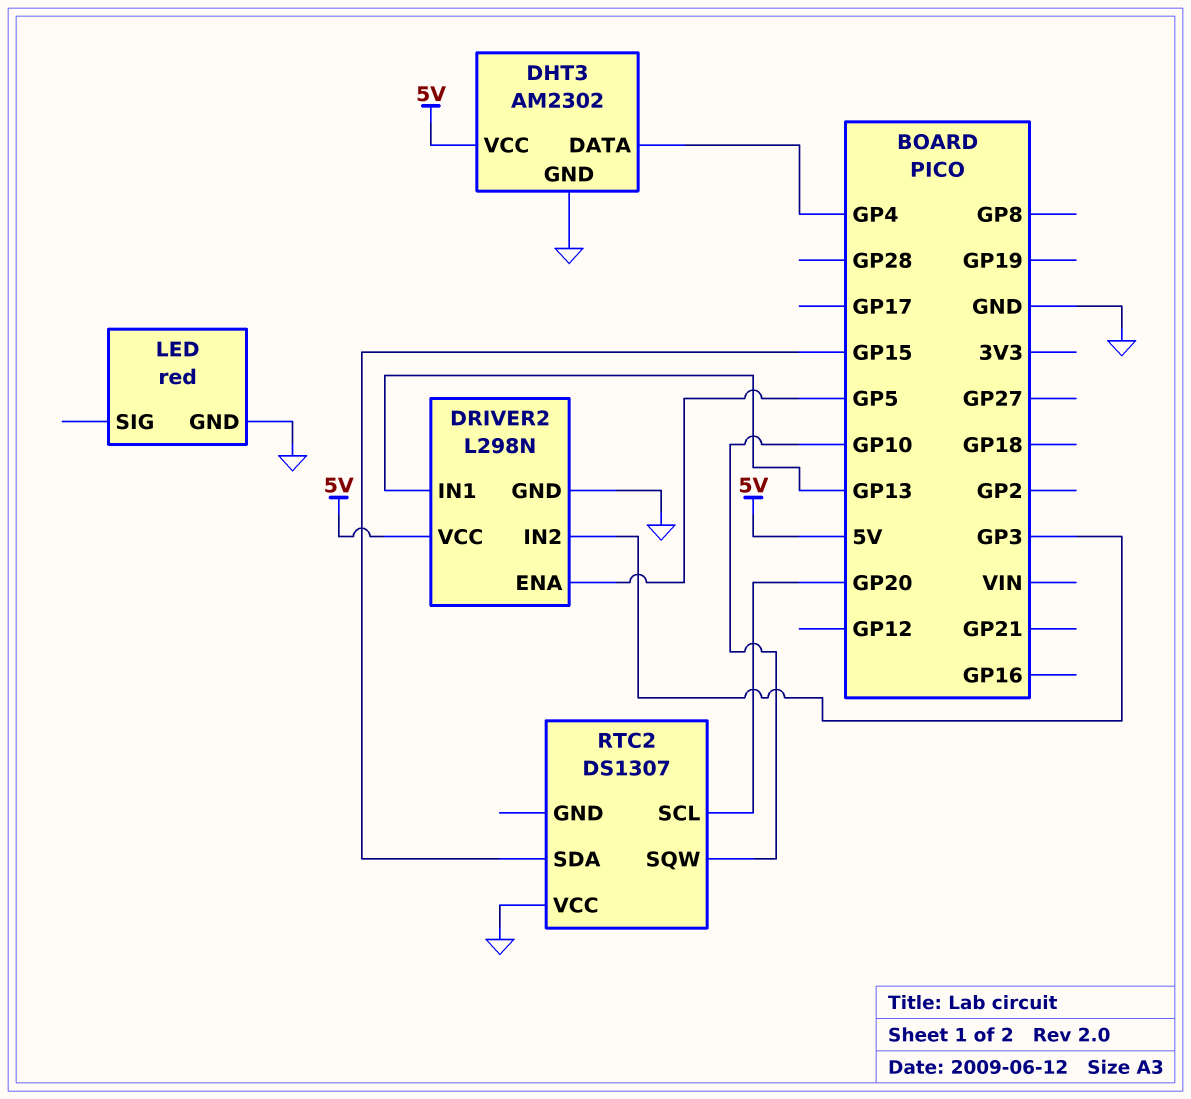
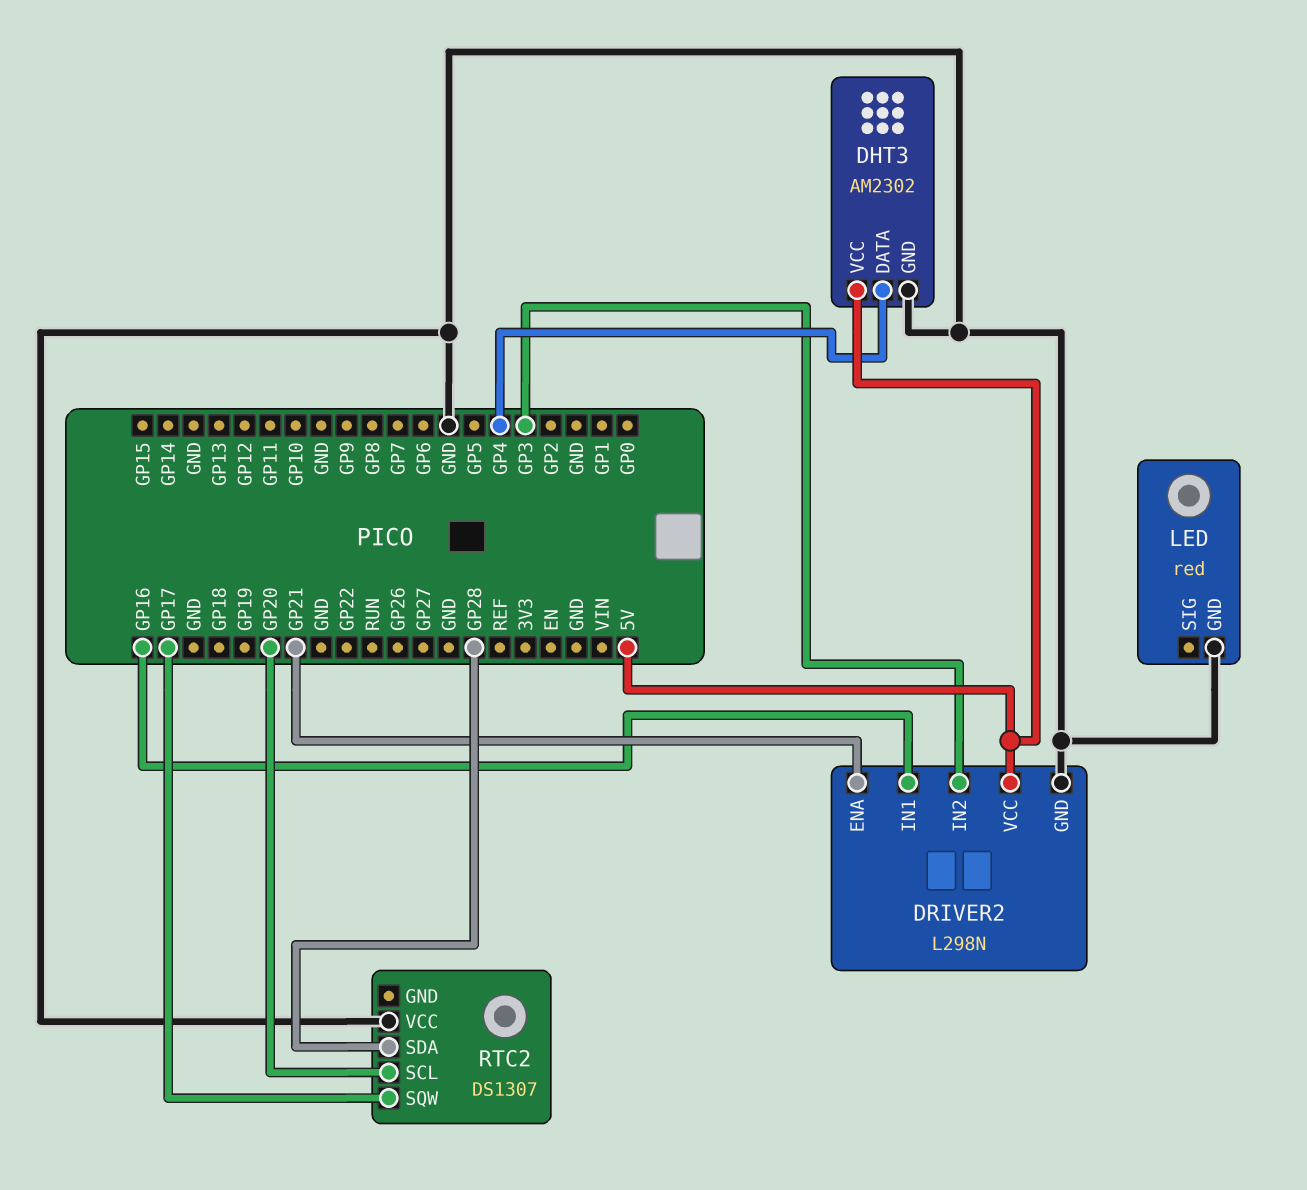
DRIVER2 pin ENA: GP5 -> GP21
DRIVER2 pin IN1: GP13 -> GP16
RTC2 pin SDA: GP15 -> GP28
RTC2 pin SQW: GP10 -> GP17

